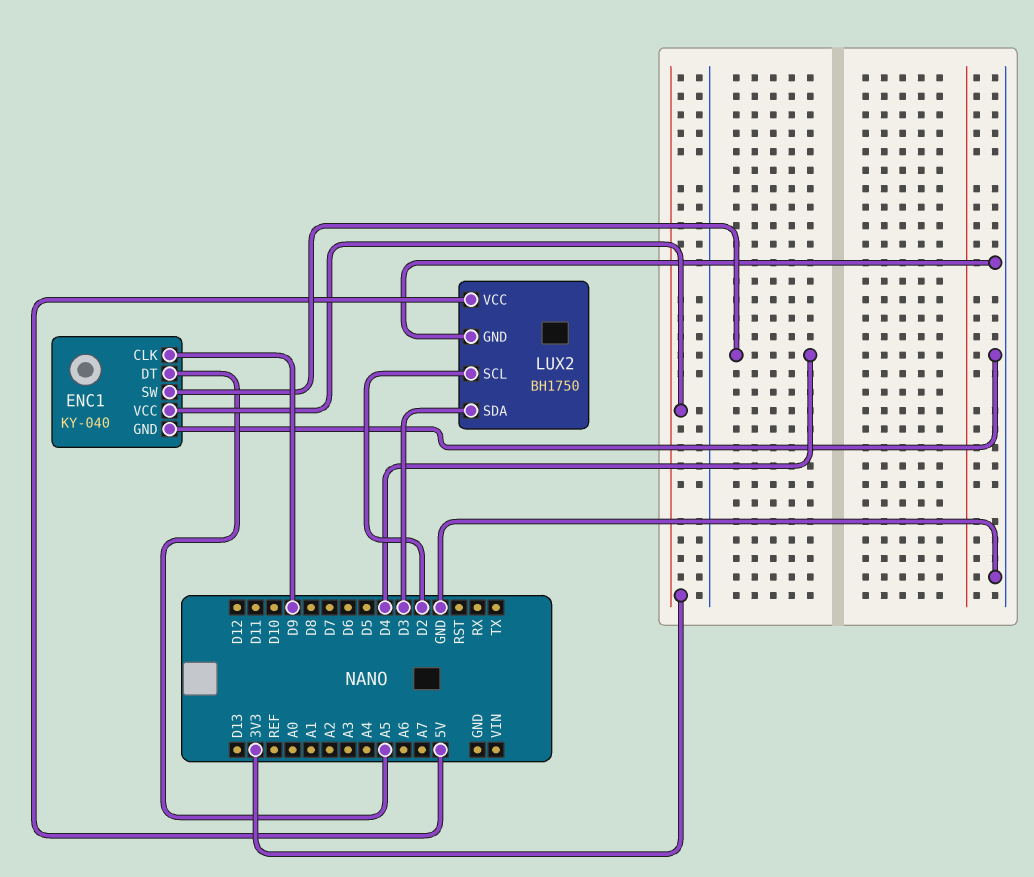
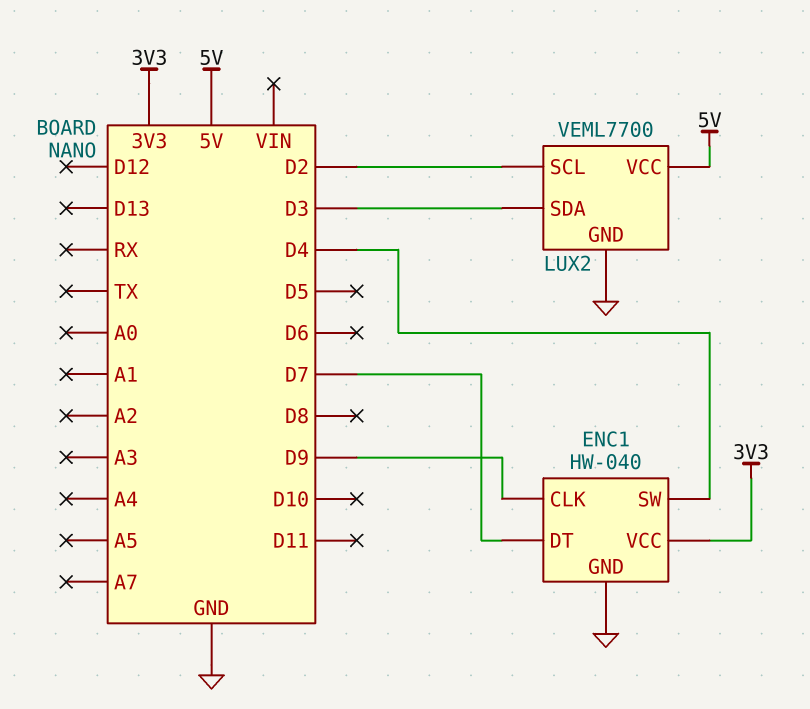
ENC1: KY-040 -> HW-040
ENC1 pin DT: A5 -> D7
LUX2: BH1750 -> VEML7700

